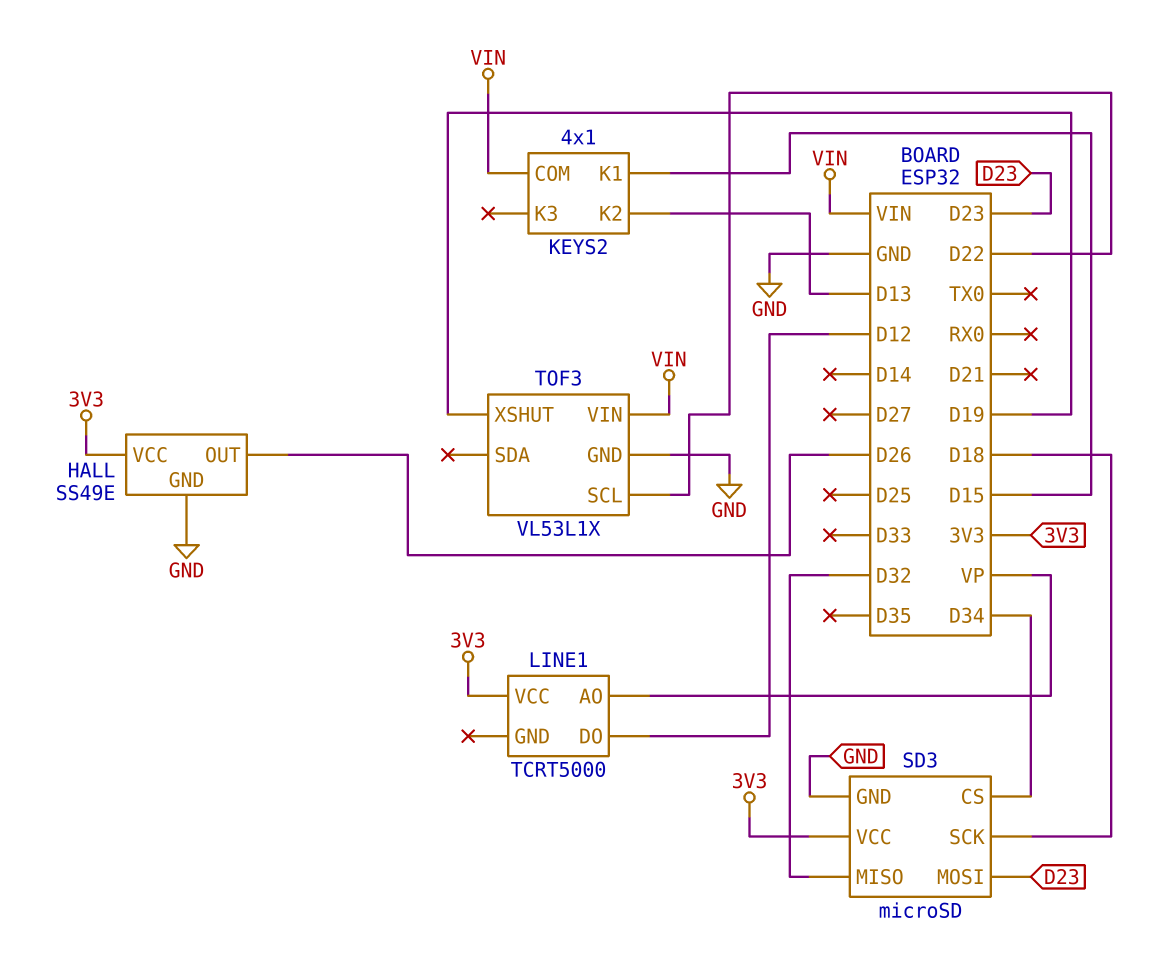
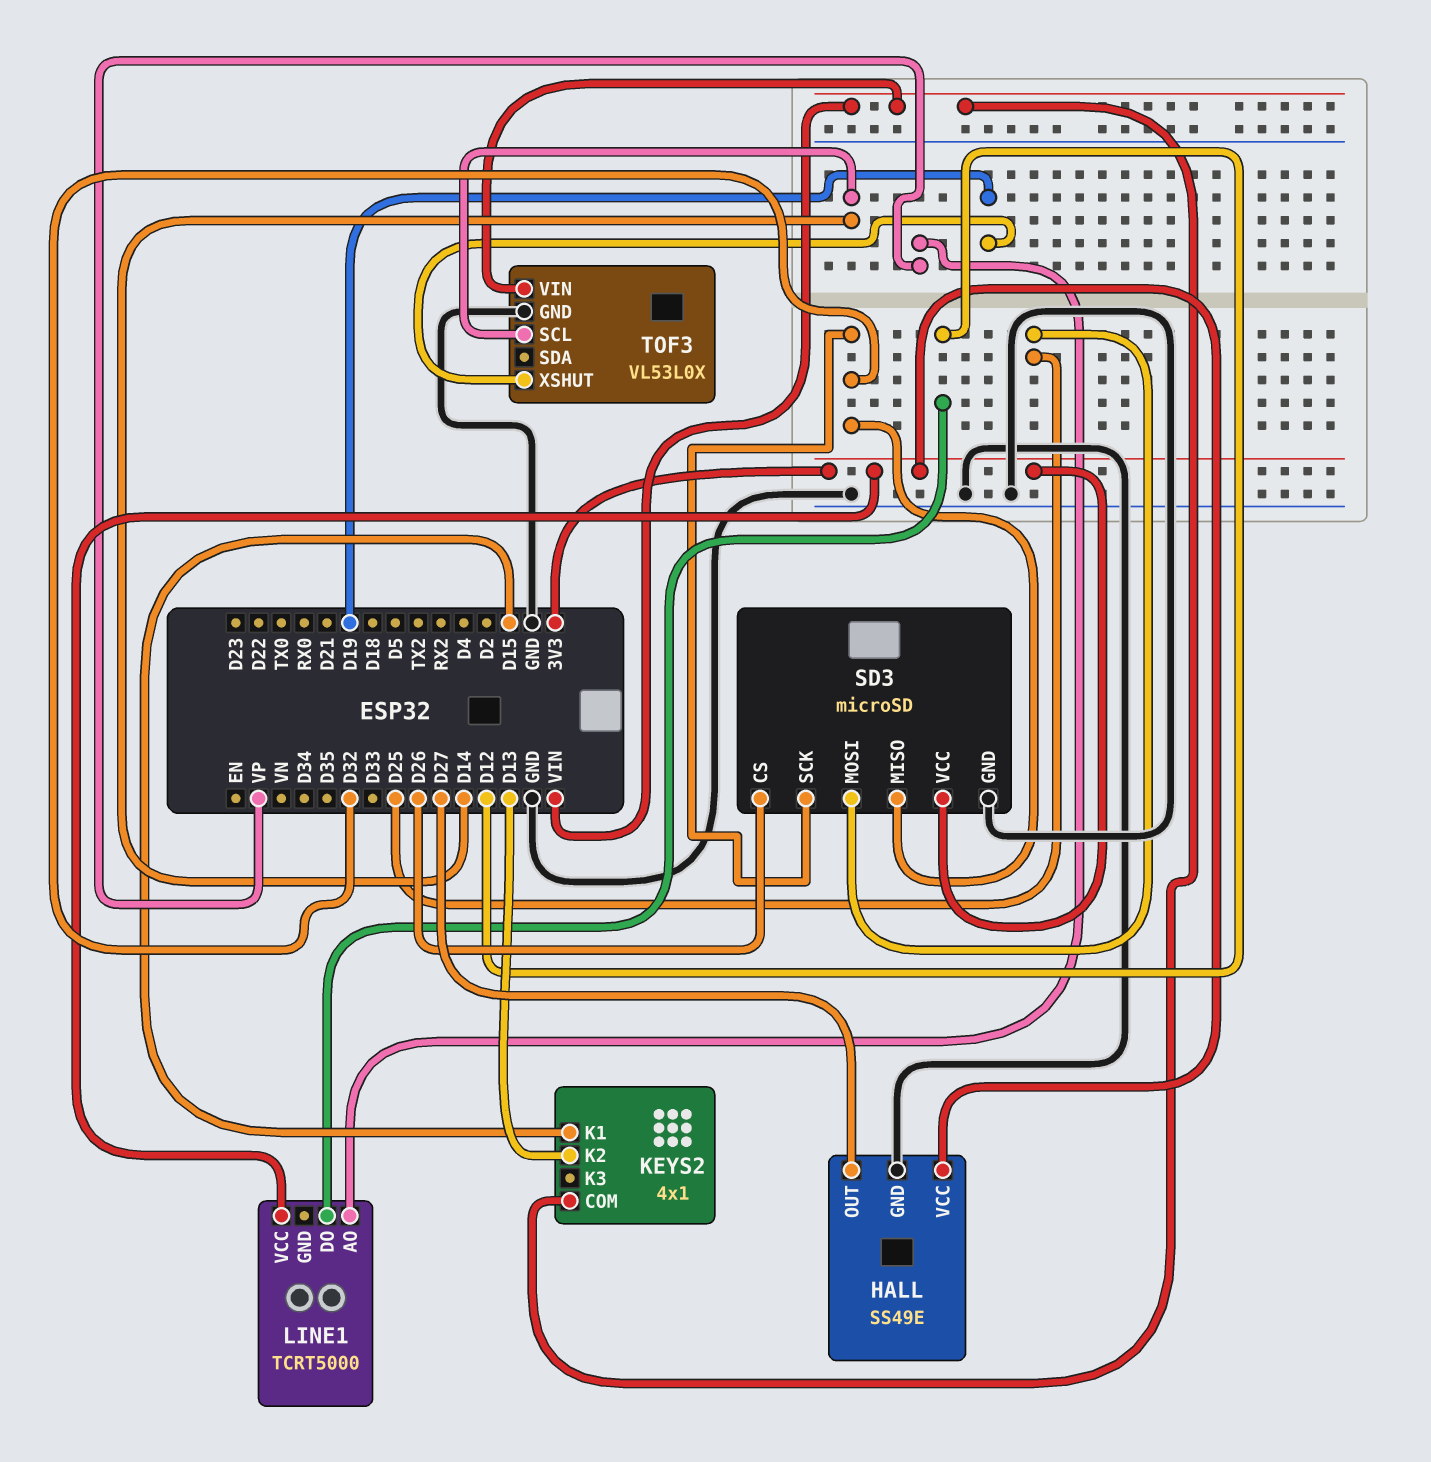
HALL pin OUT: D26 -> D27
SD3 pin CS: D34 -> D26
SD3 pin MOSI: D23 -> D25
SD3 pin SCK: D18 -> D32
TOF3: VL53L1X -> VL53L0X
TOF3 pin SCL: D22 -> D14

